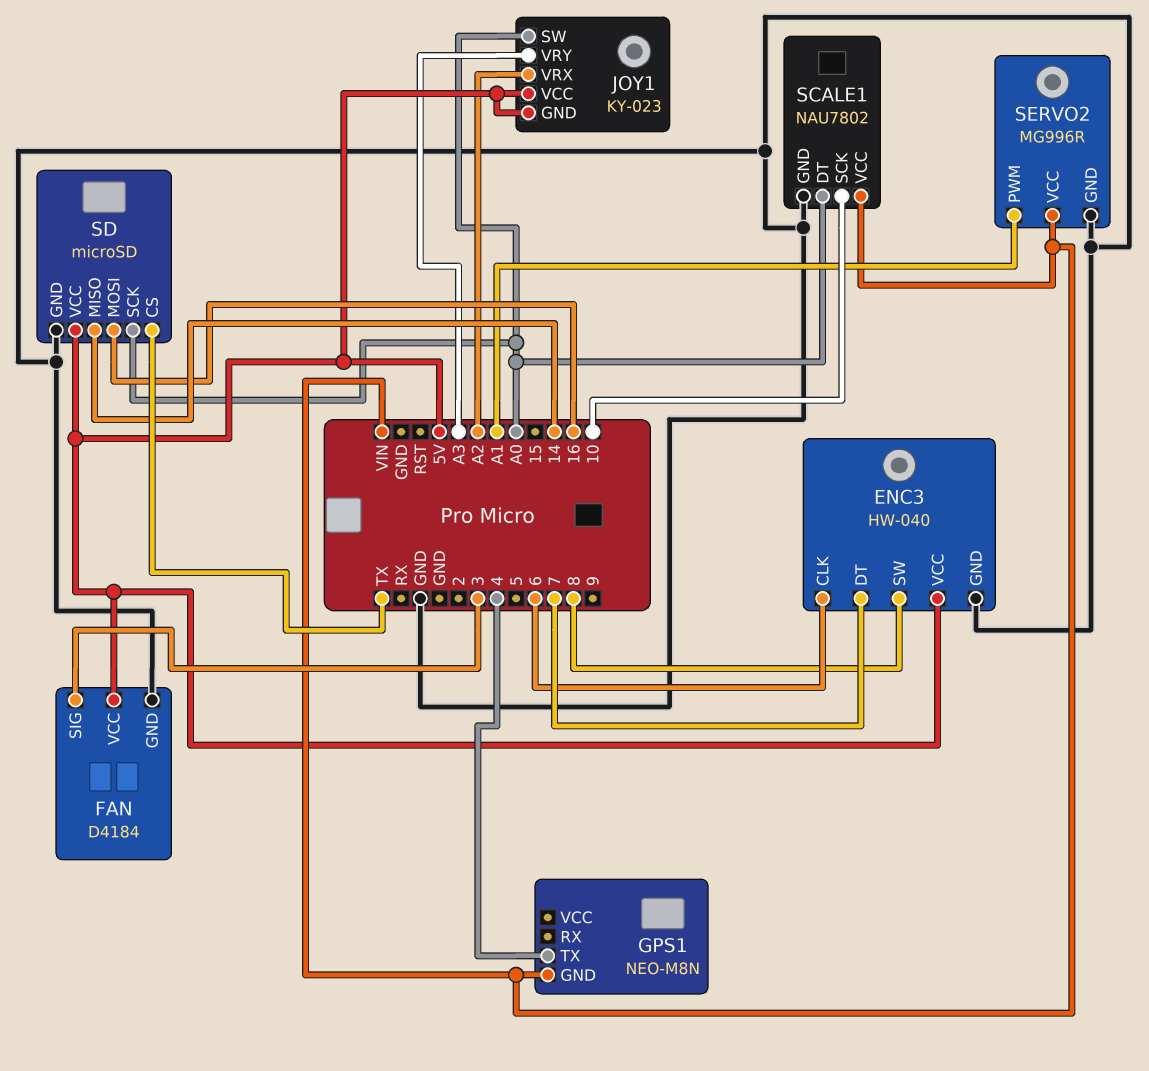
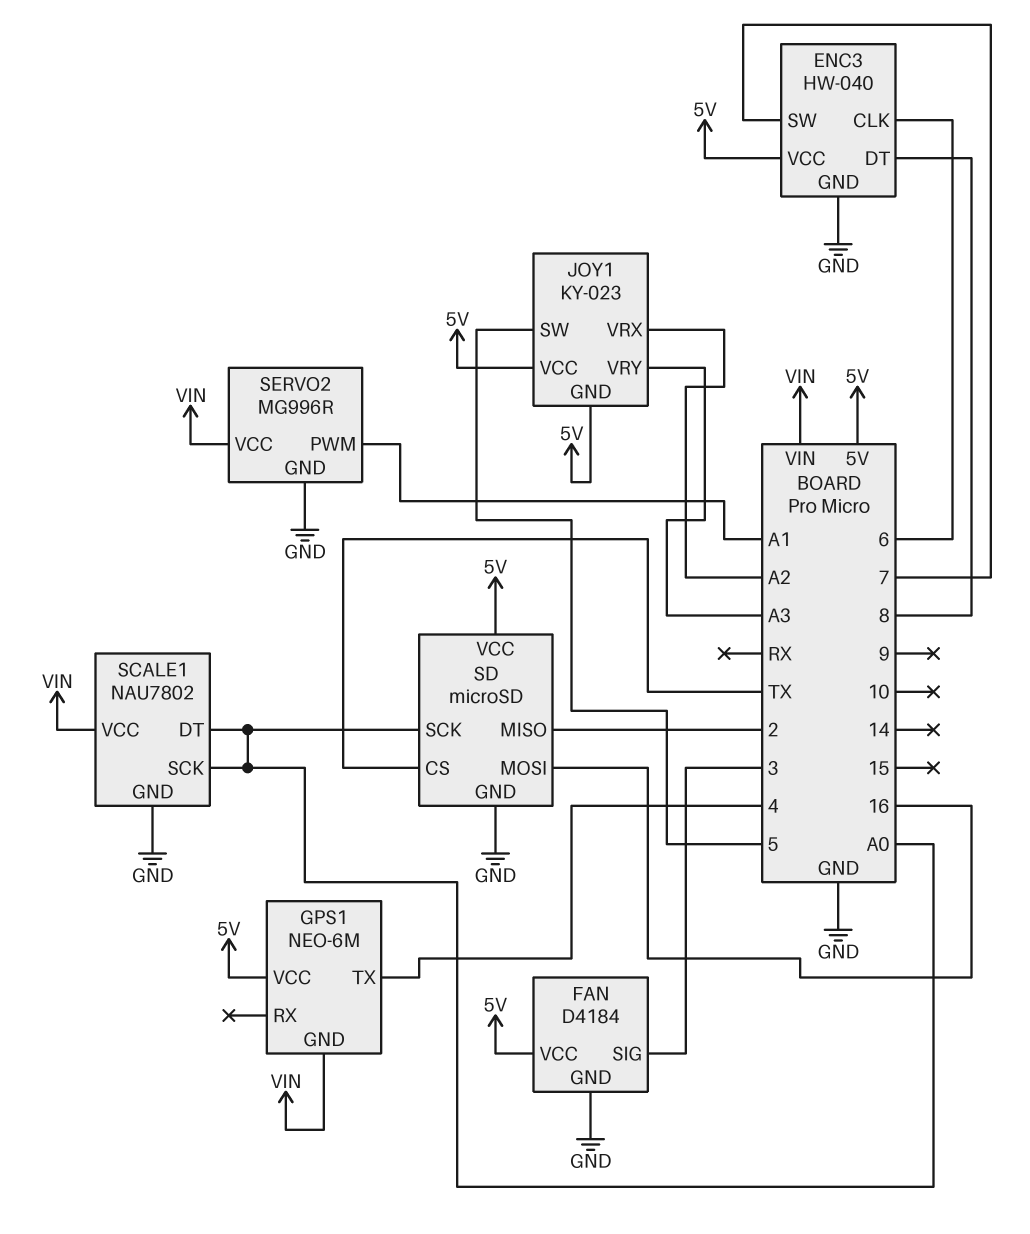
ENC3 pin DT: 7 -> 8
ENC3 pin SW: 8 -> 7
GPS1: NEO-M8N -> NEO-6M
GPS1 pin VCC: none -> 5V
JOY1 pin SW: A0 -> 5
SCALE1 pin SCK: 10 -> A0
SD pin MISO: 14 -> 2

